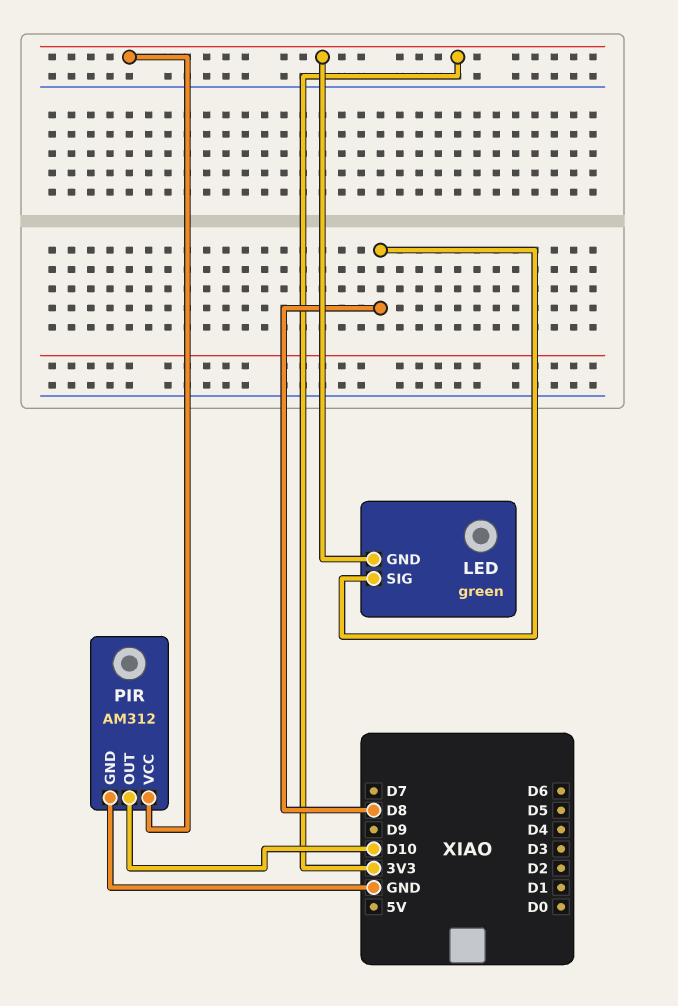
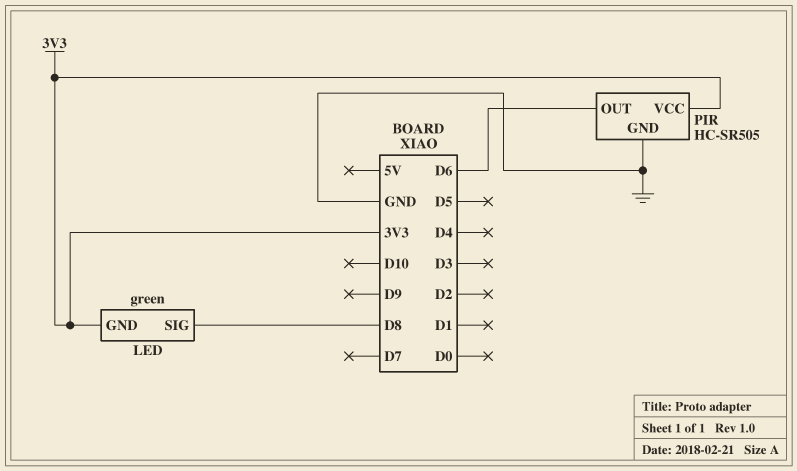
PIR: AM312 -> HC-SR505
PIR pin OUT: D10 -> D6

